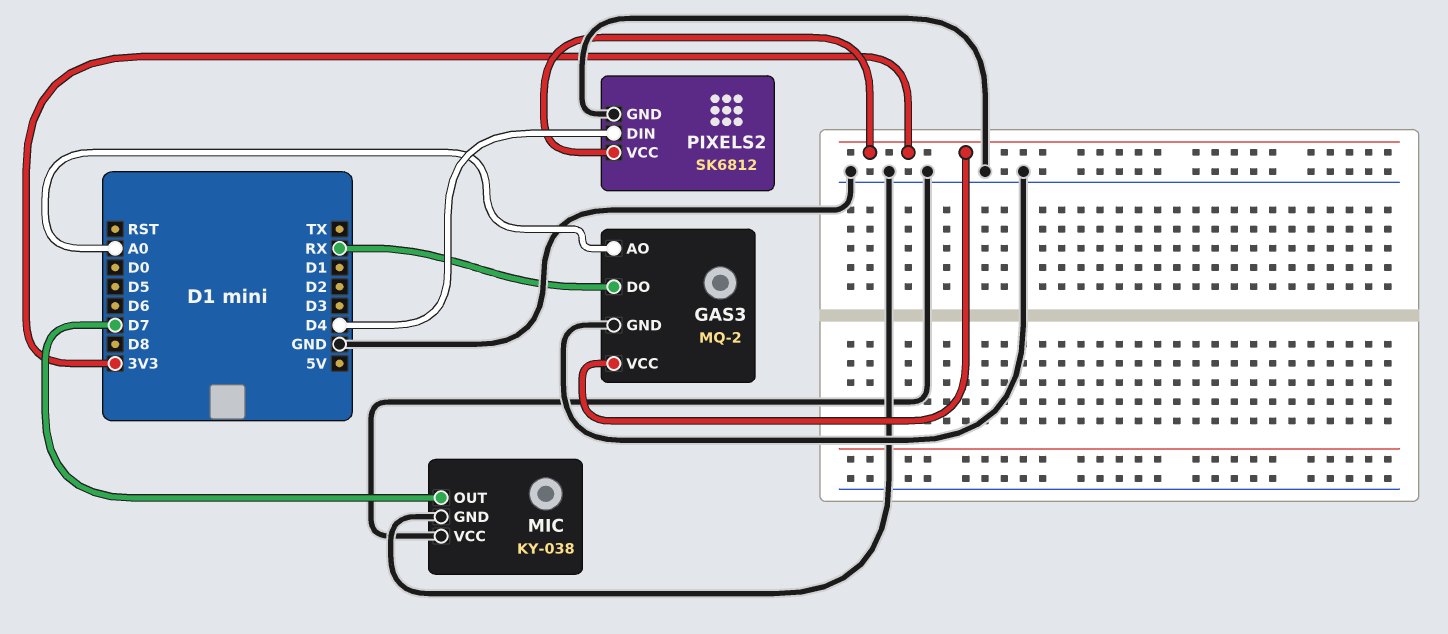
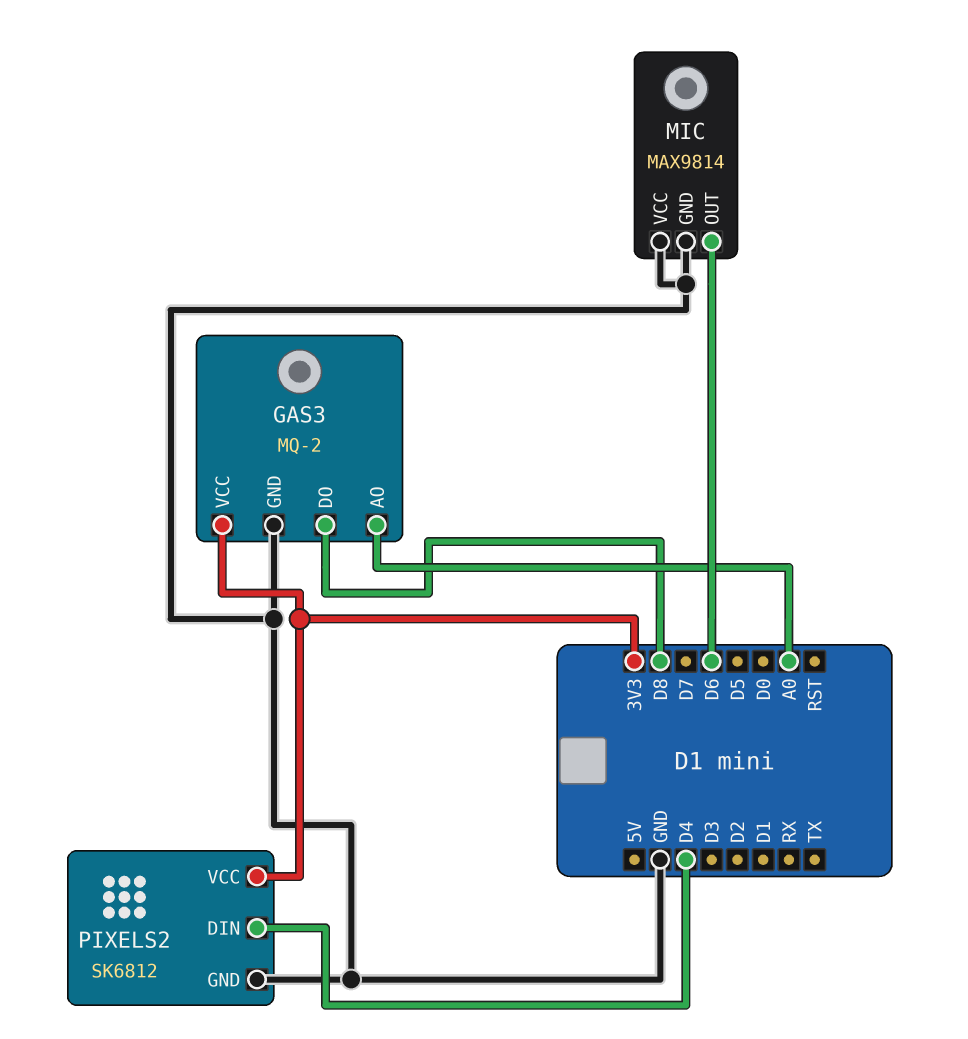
GAS3 pin DO: RX -> D8
MIC: KY-038 -> MAX9814
MIC pin OUT: D7 -> D6

